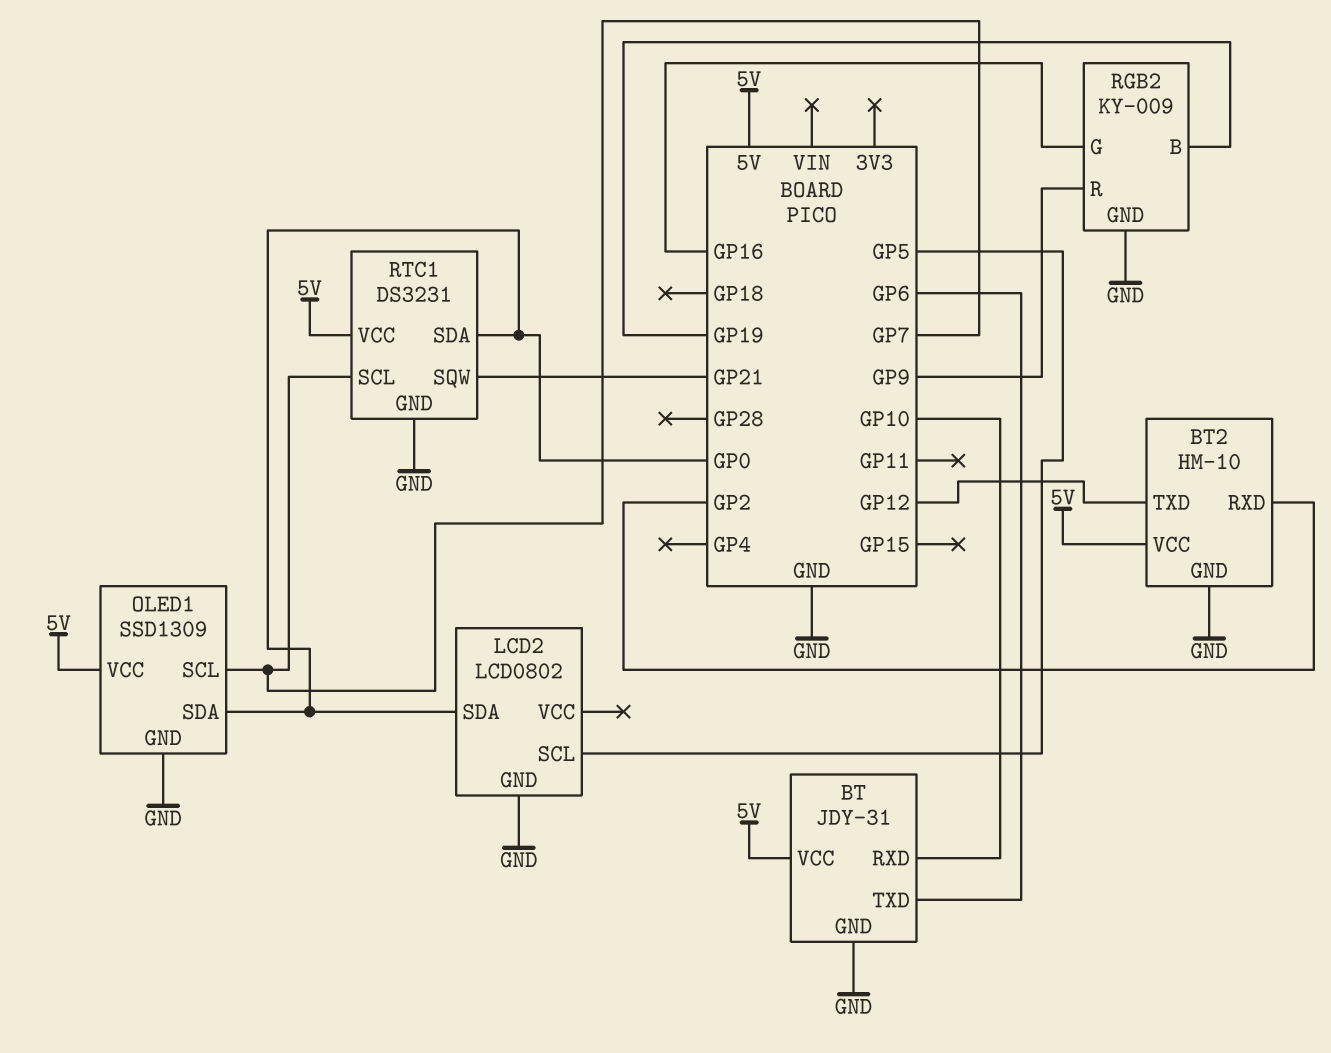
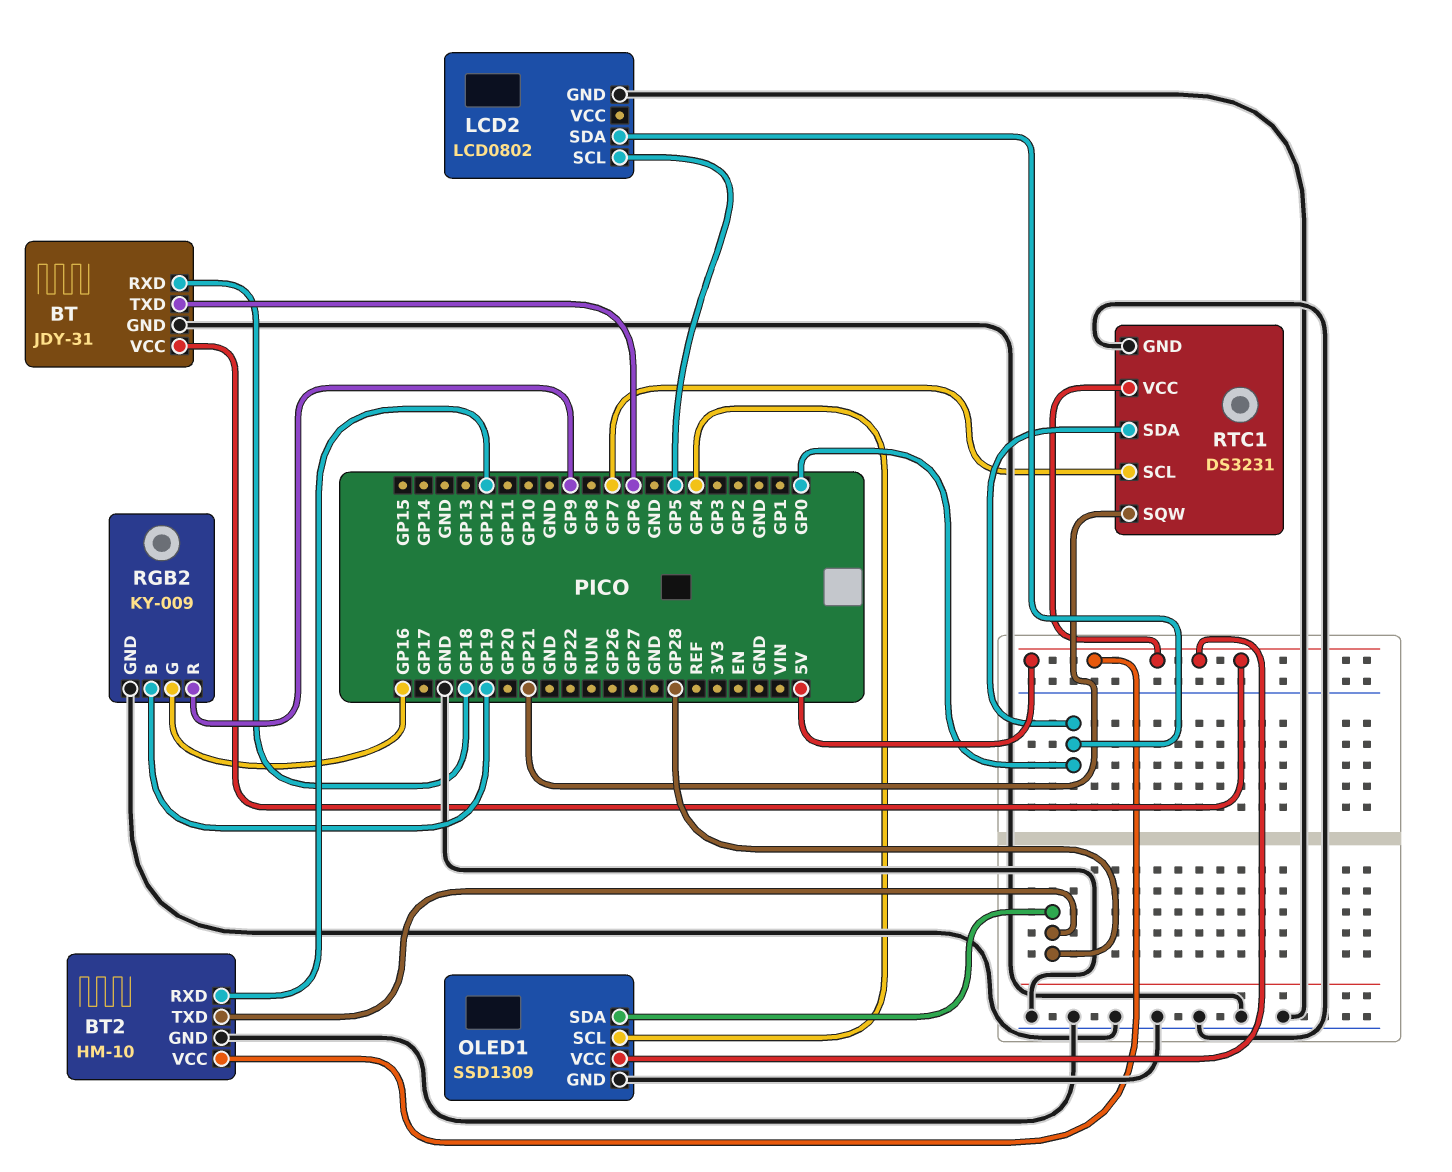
BT pin RXD: GP10 -> GP18
BT2 pin RXD: GP2 -> GP12
BT2 pin TXD: GP12 -> GP28
OLED1 pin SCL: GP7 -> GP4
OLED1 pin SDA: GP0 -> GP28

